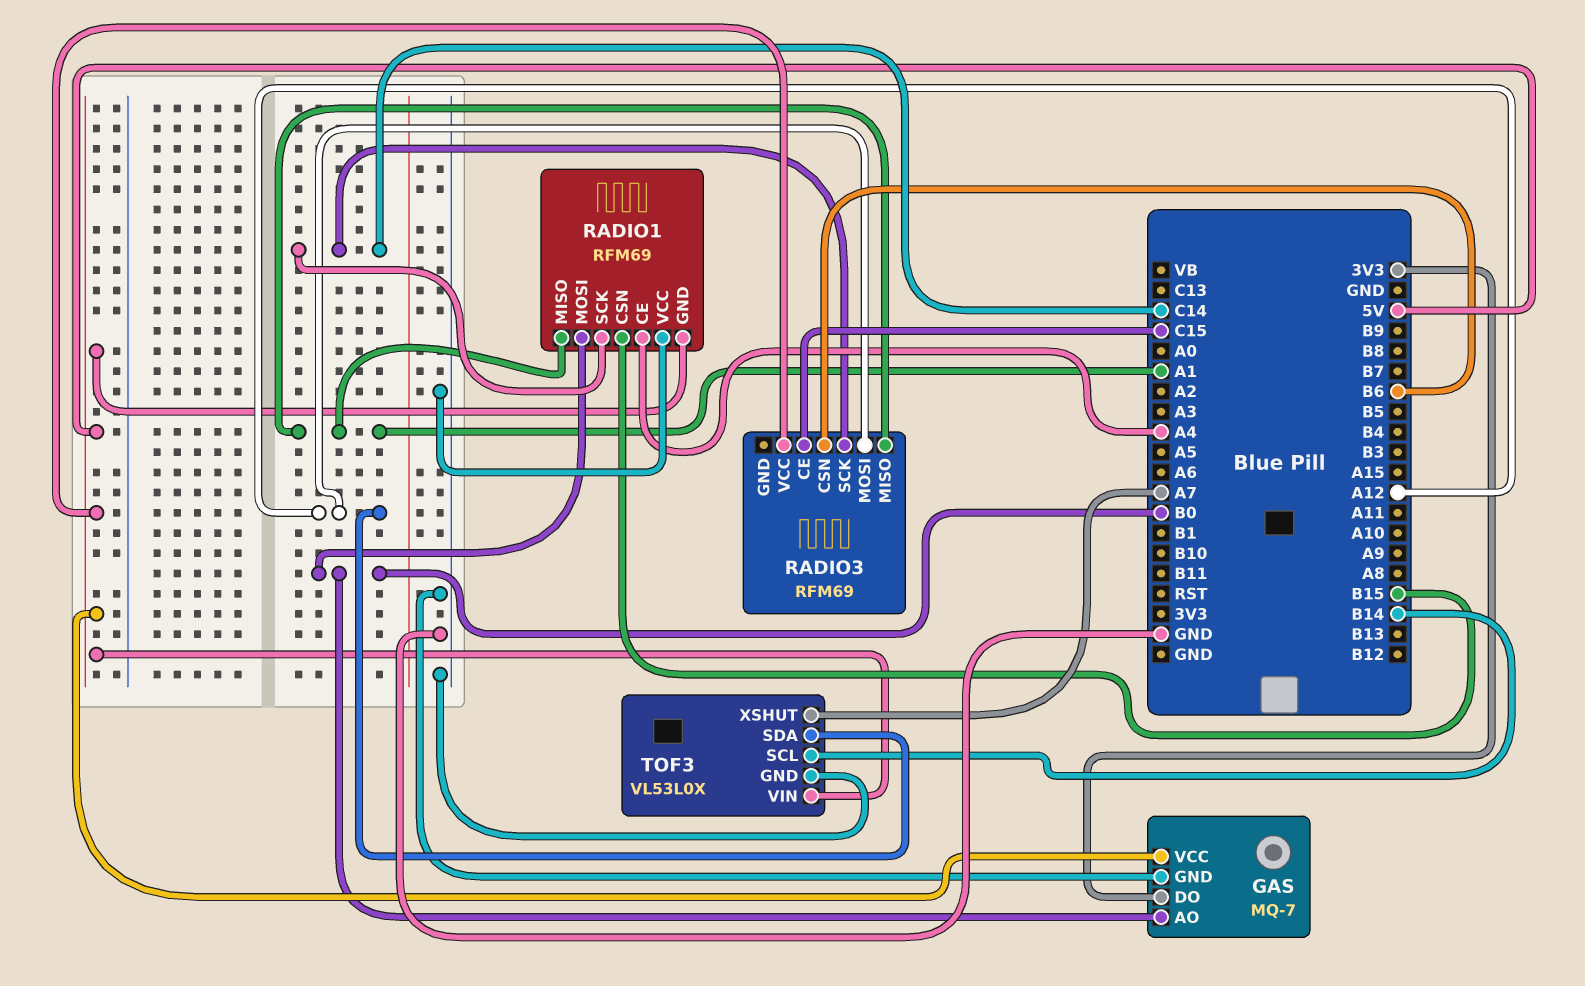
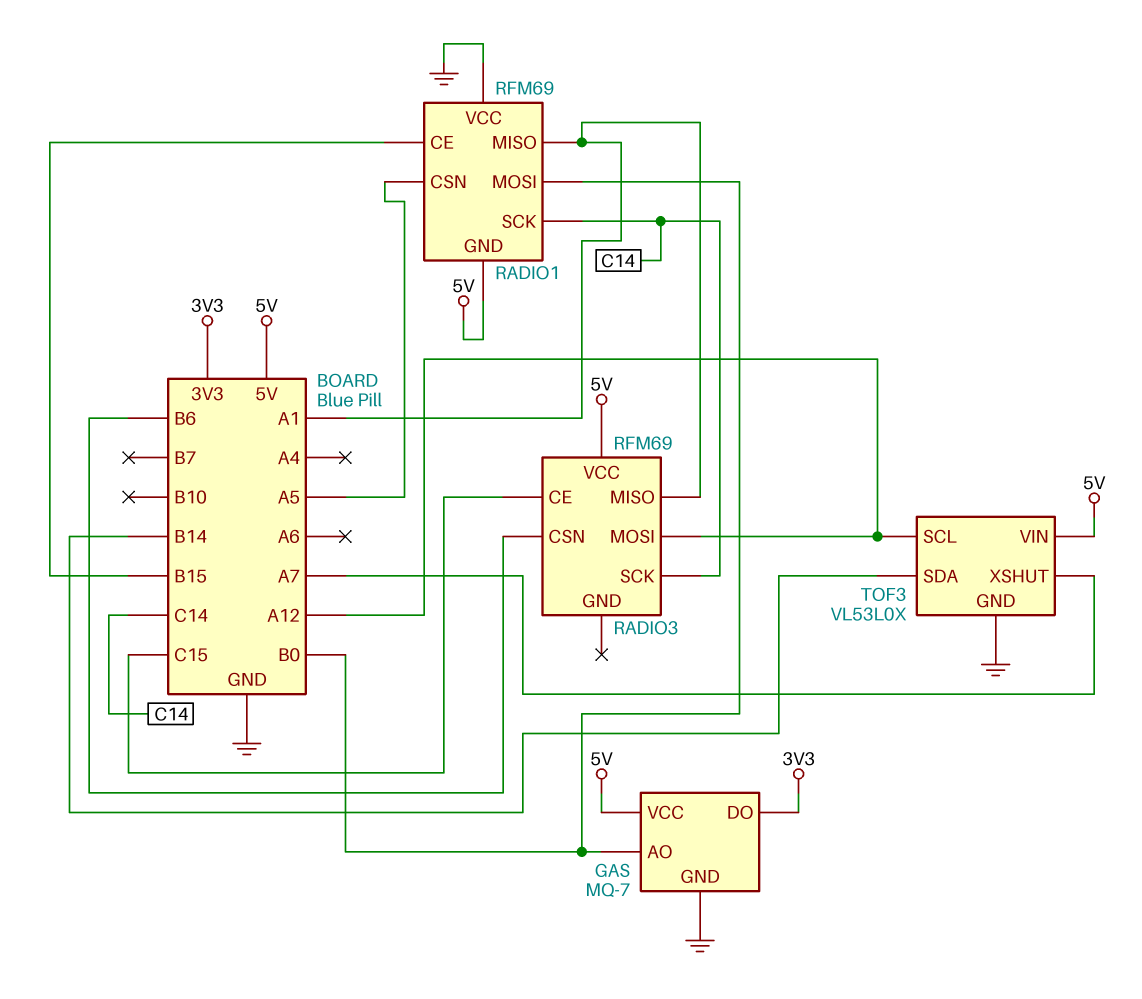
RADIO1 pin CE: A4 -> B15
RADIO1 pin CSN: B15 -> A5
TOF3 pin SCL: B14 -> A12
TOF3 pin SDA: A12 -> B14

